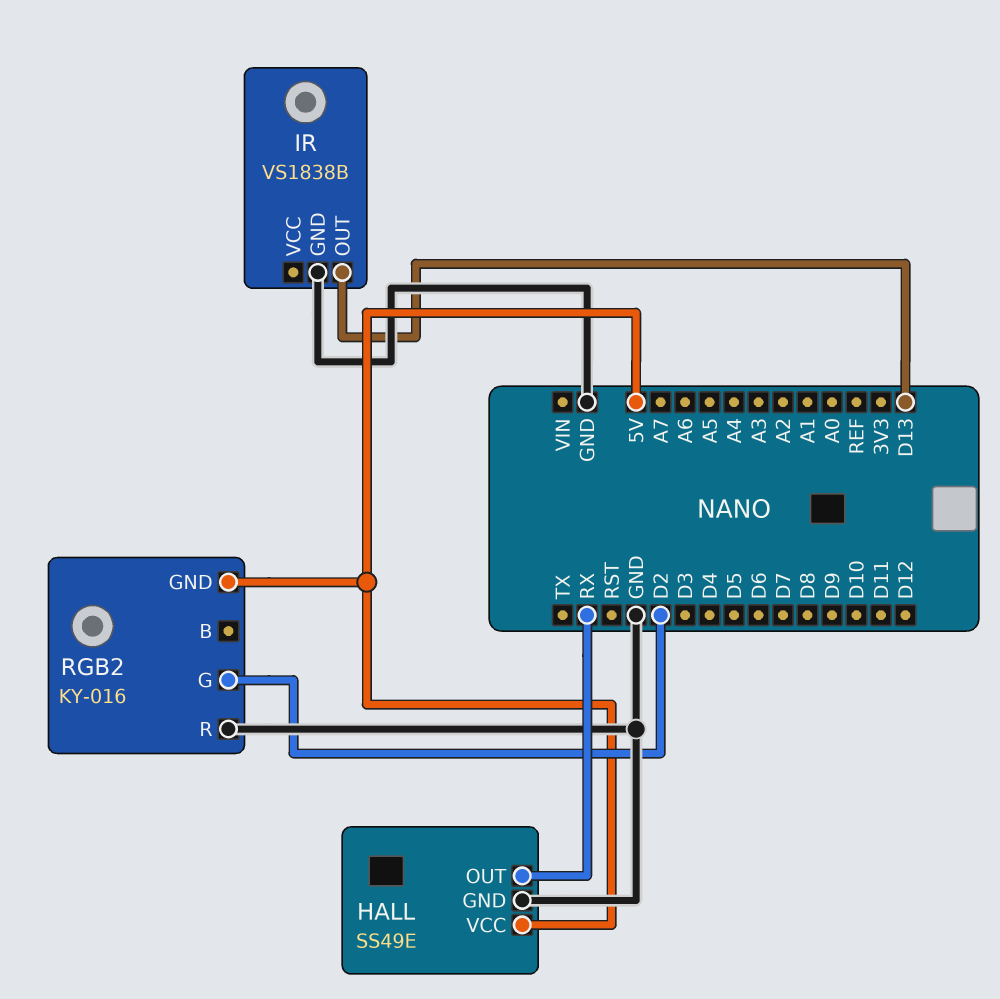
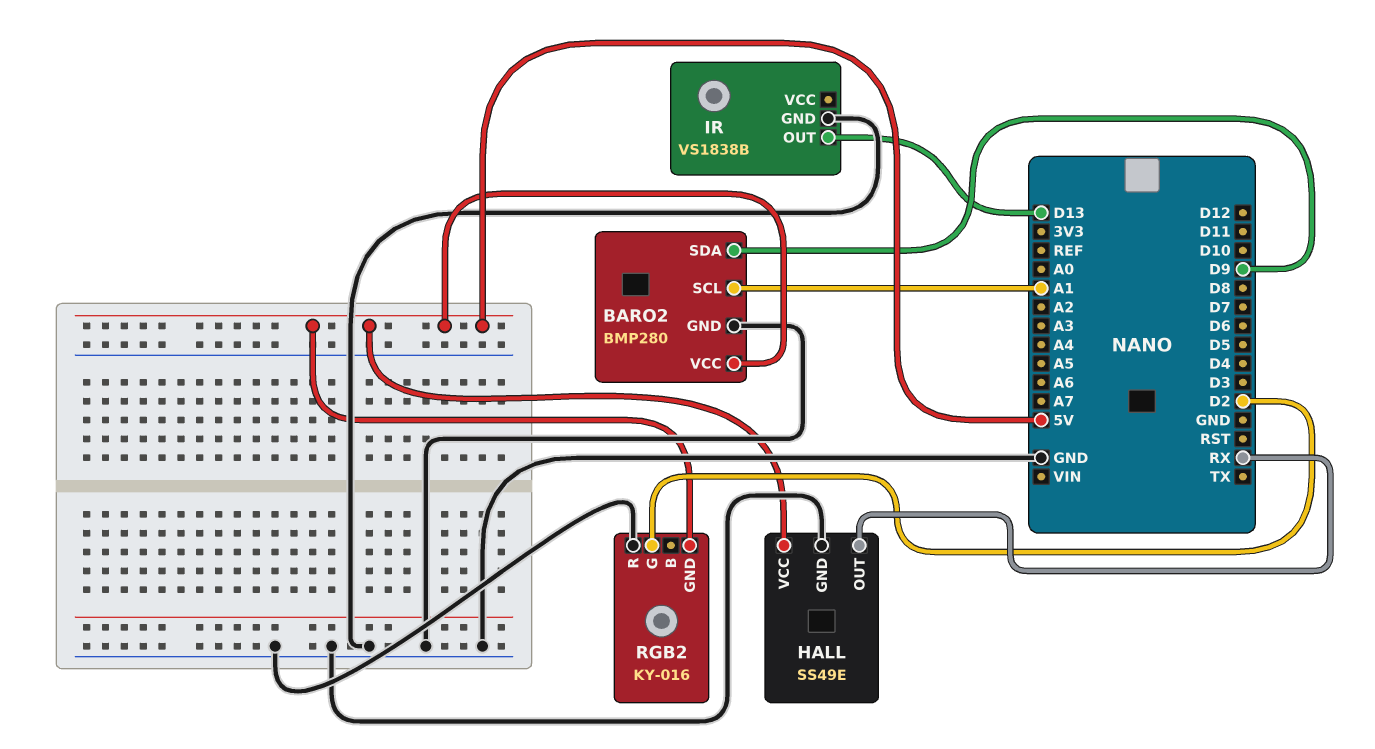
BARO2: none -> BMP280
BARO2 pin GND: none -> GND
BARO2 pin SCL: none -> A1
BARO2 pin SDA: none -> D9
BARO2 pin VCC: none -> 5V

